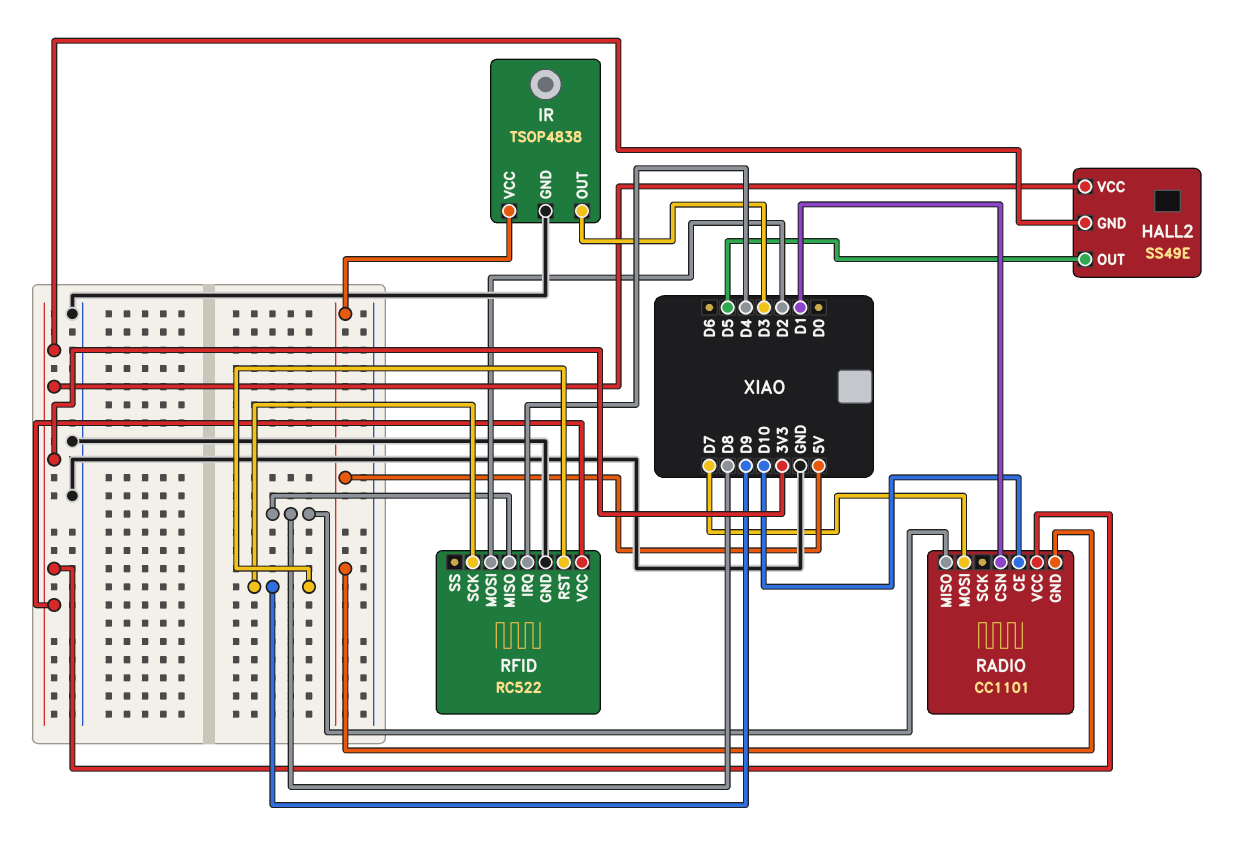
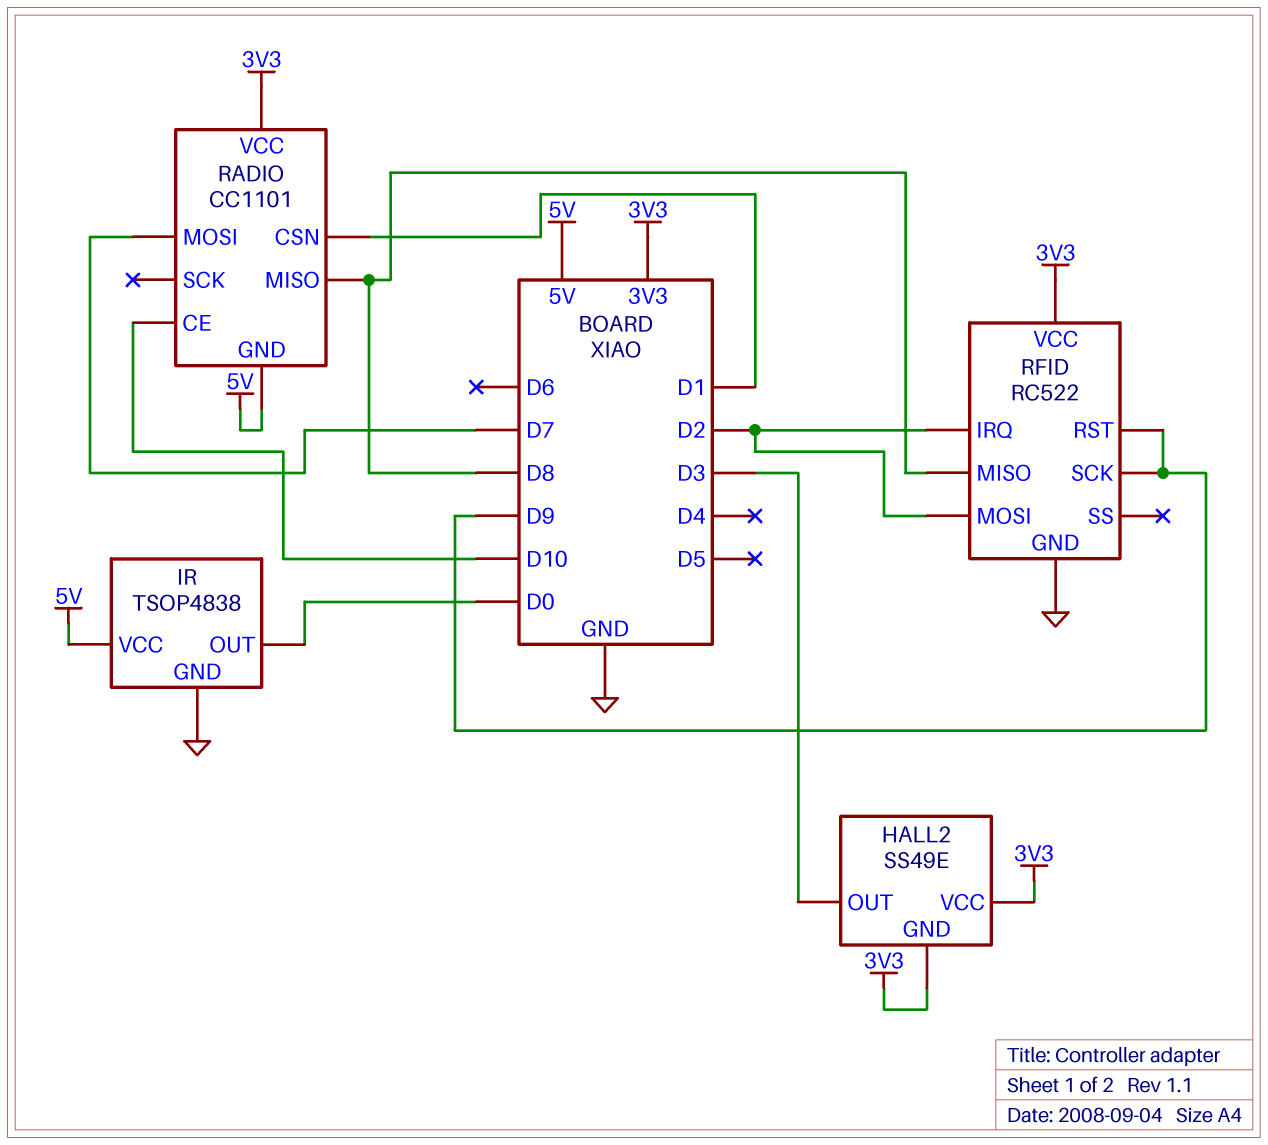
HALL2 pin OUT: D5 -> D3
IR pin OUT: D3 -> D0
RFID pin IRQ: D4 -> D2

